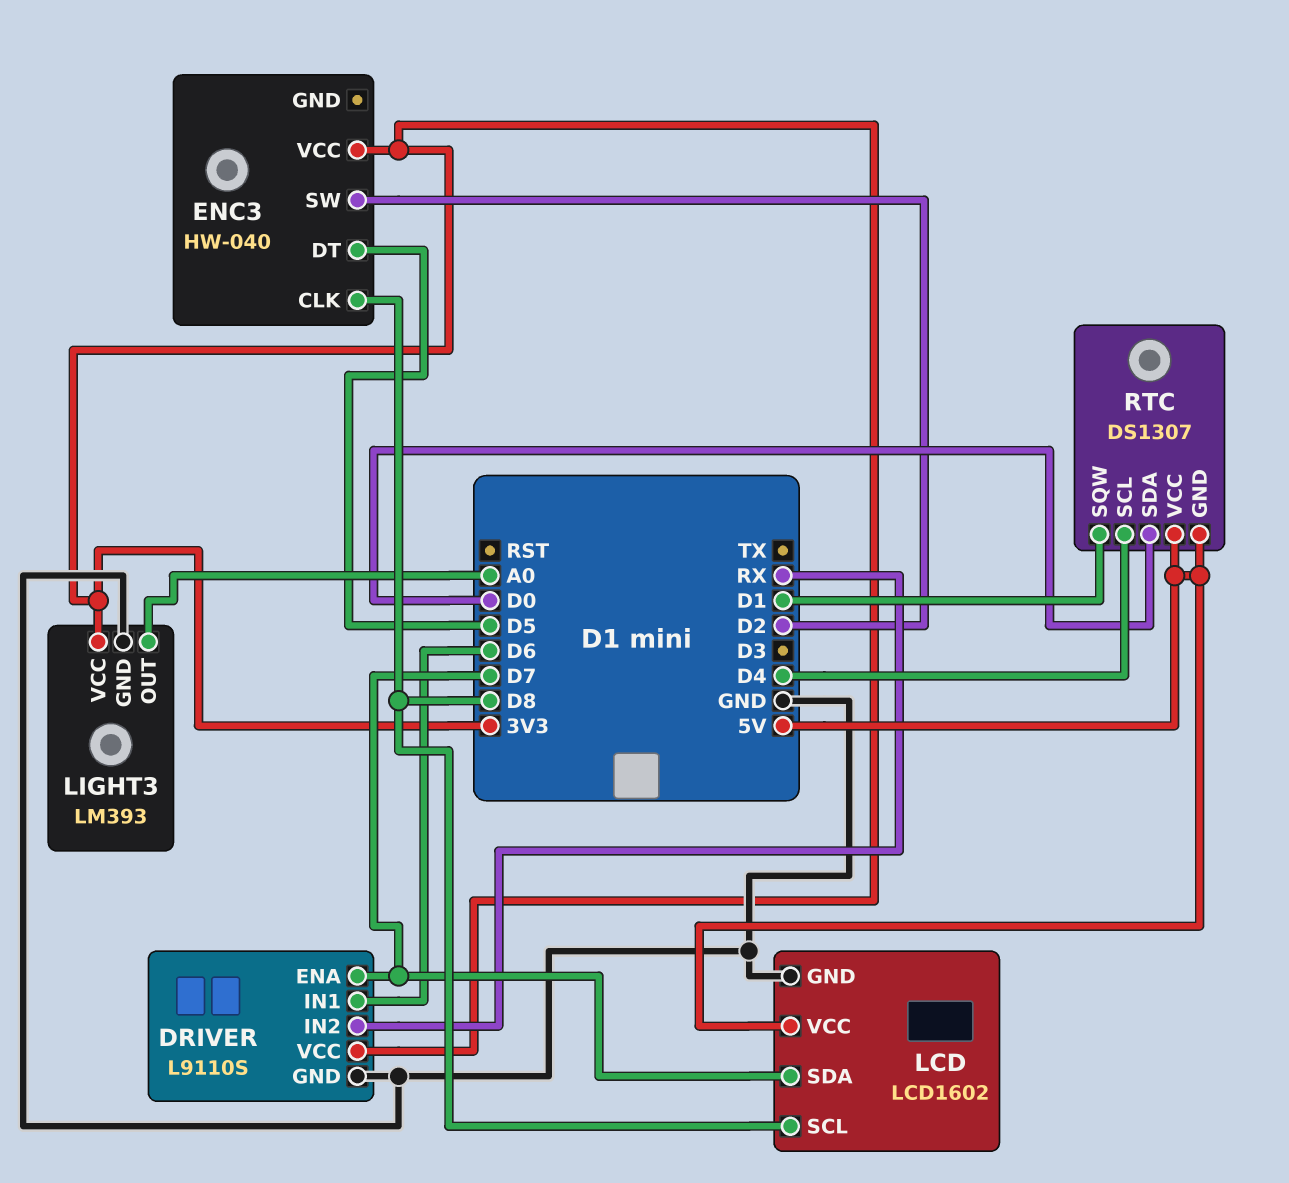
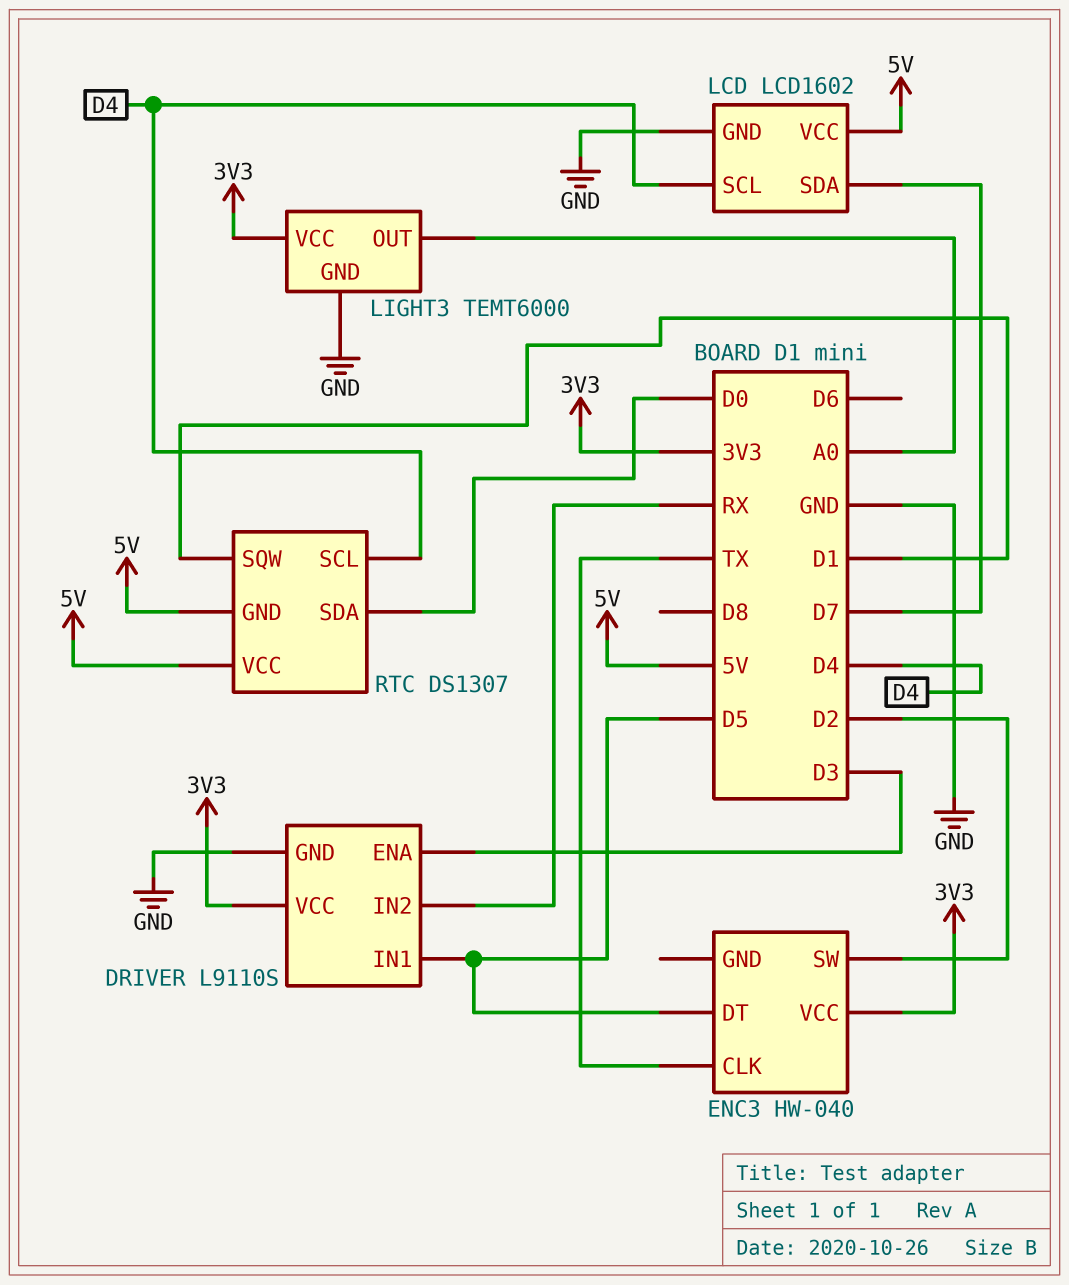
DRIVER pin ENA: D7 -> D3
DRIVER pin IN1: D6 -> D5
ENC3 pin CLK: D8 -> TX
LCD pin SCL: D8 -> D4
LIGHT3: LM393 -> TEMT6000

